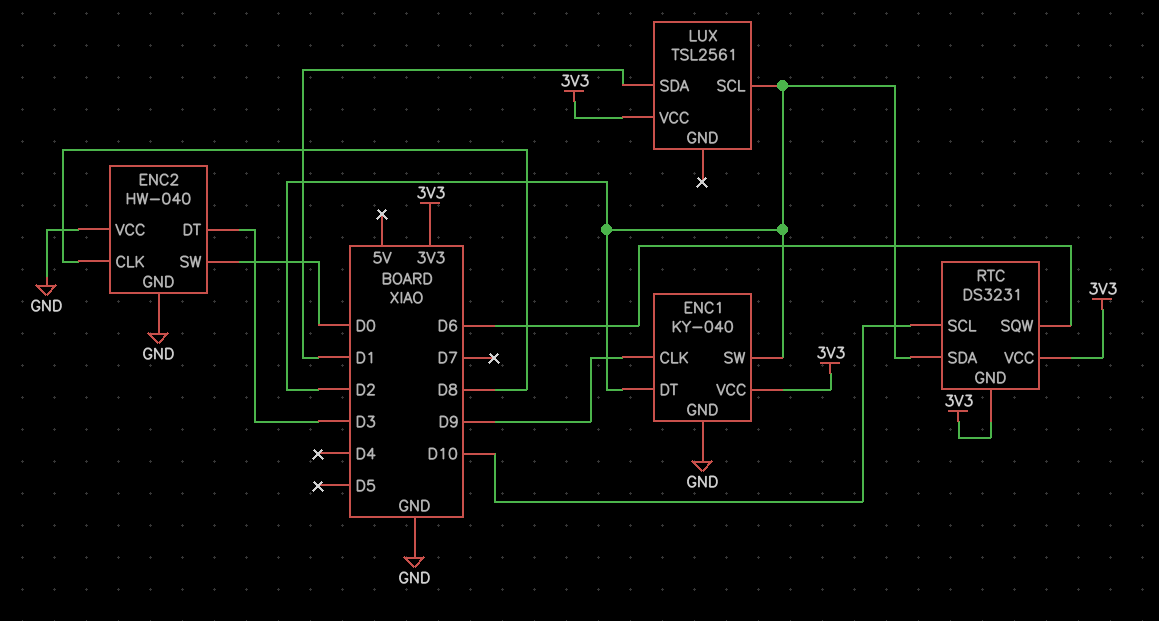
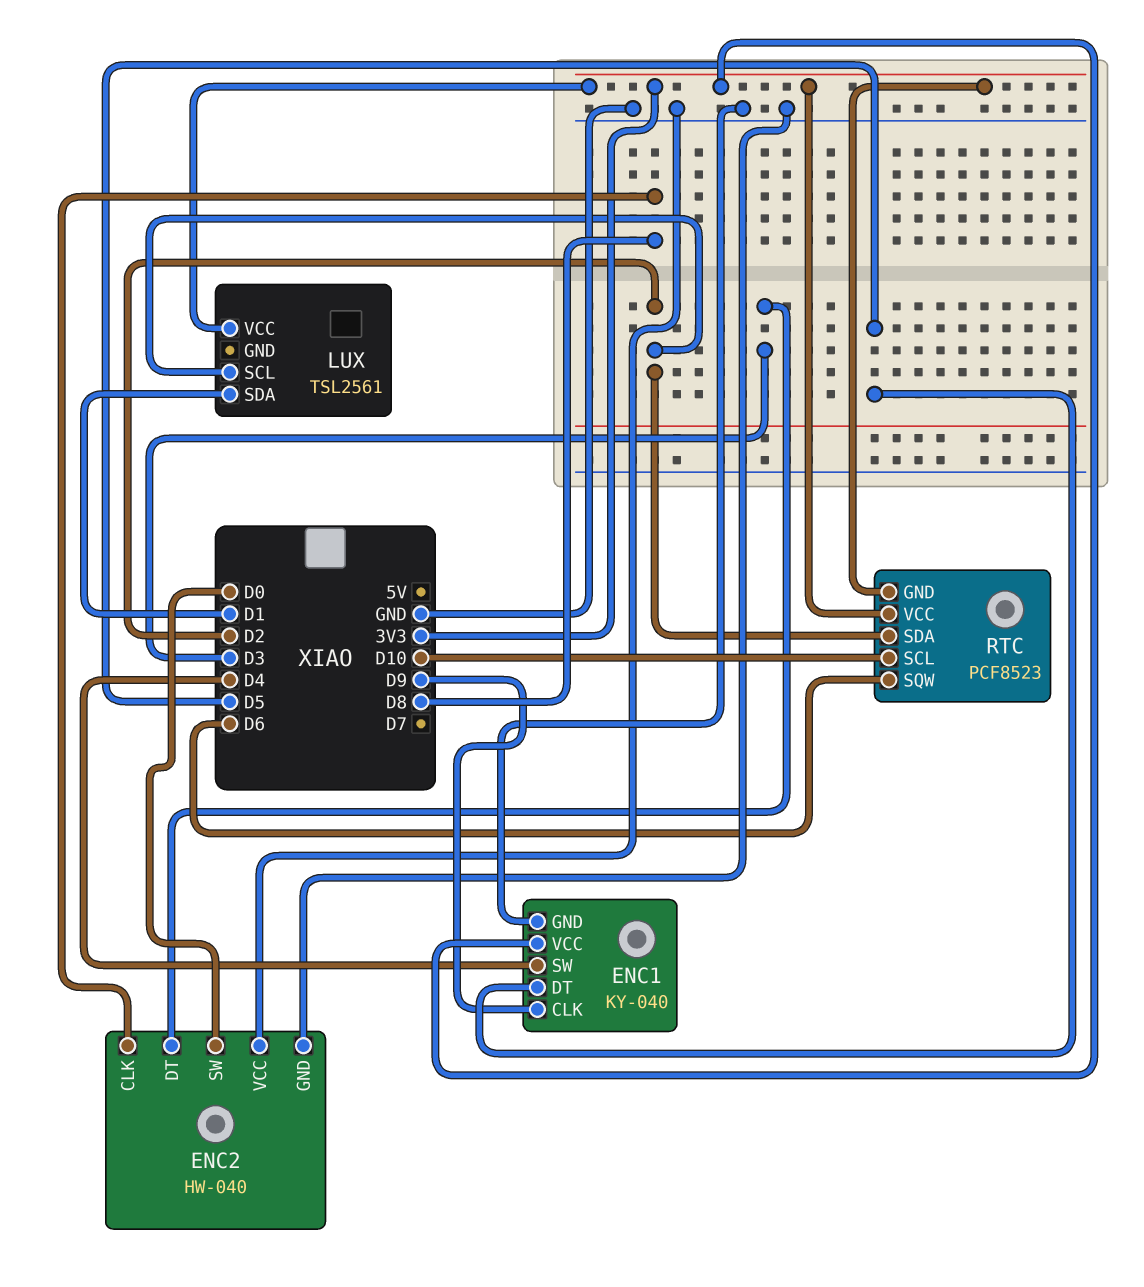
ENC1 pin DT: D2 -> D5
ENC1 pin SW: D2 -> D4
RTC: DS3231 -> PCF8523

